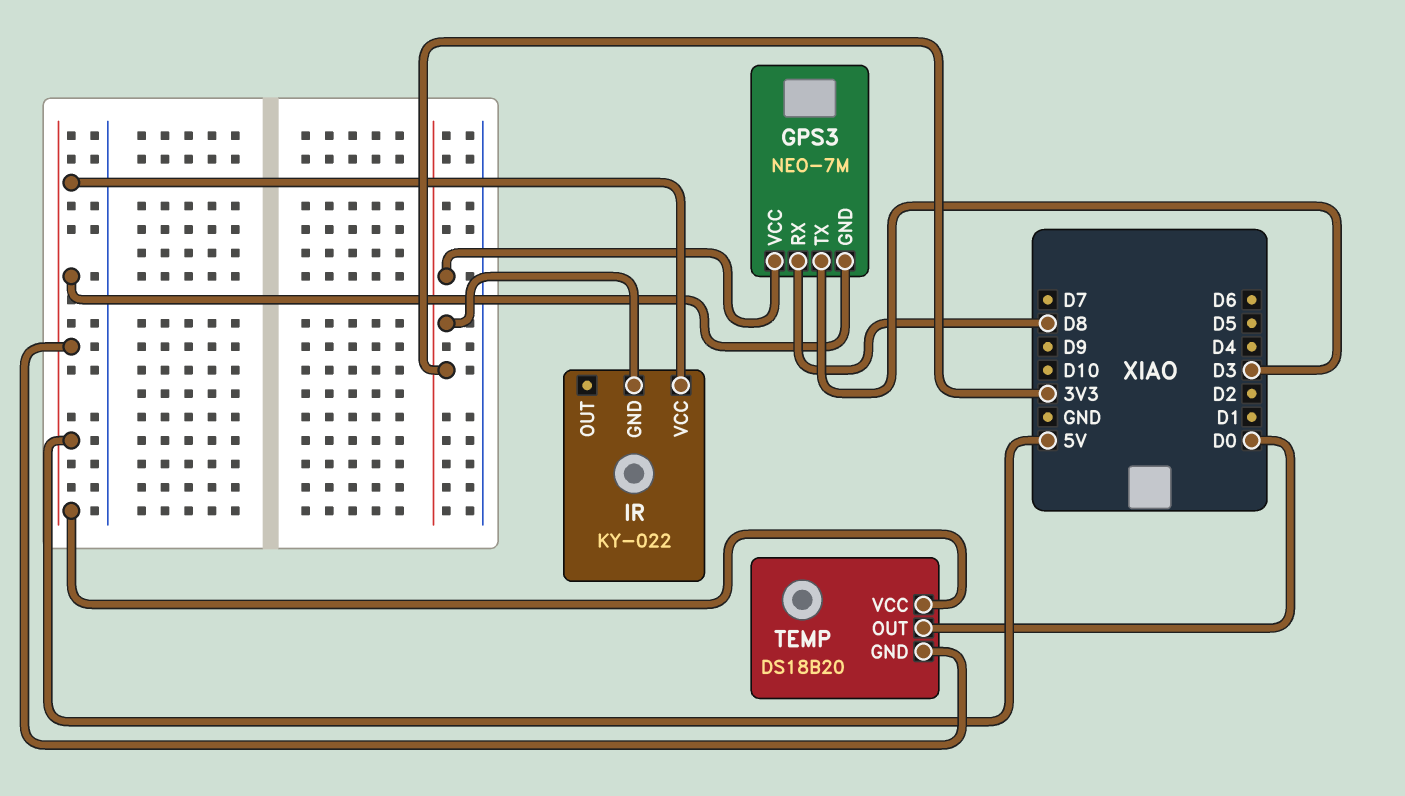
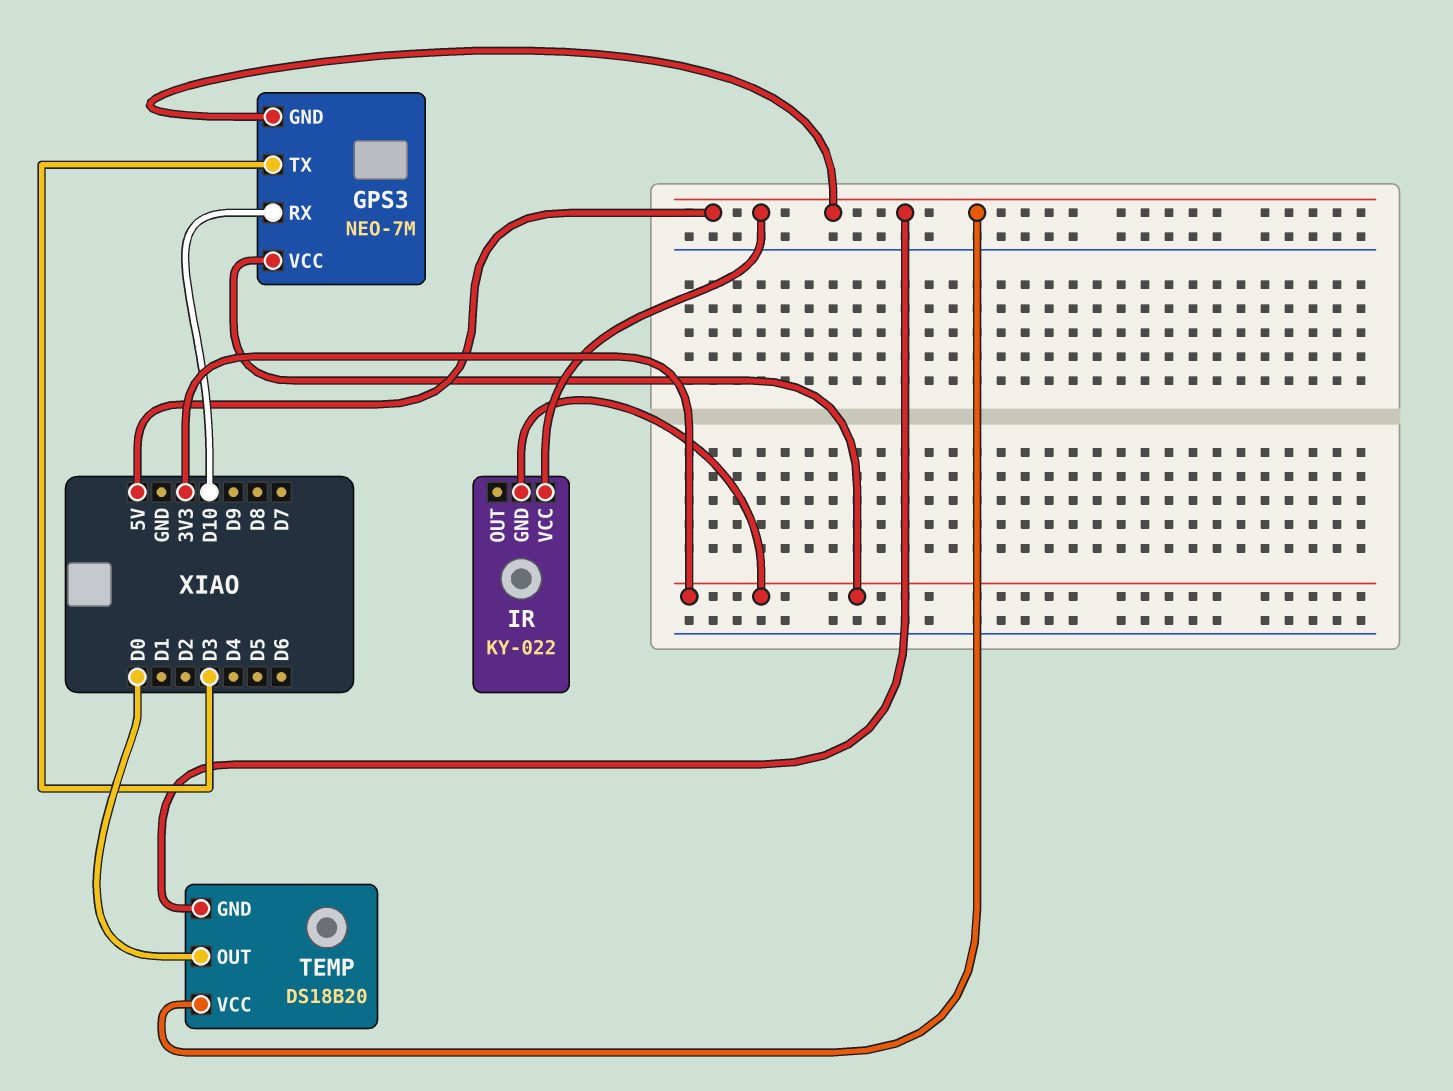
GPS3 pin RX: D8 -> D10

